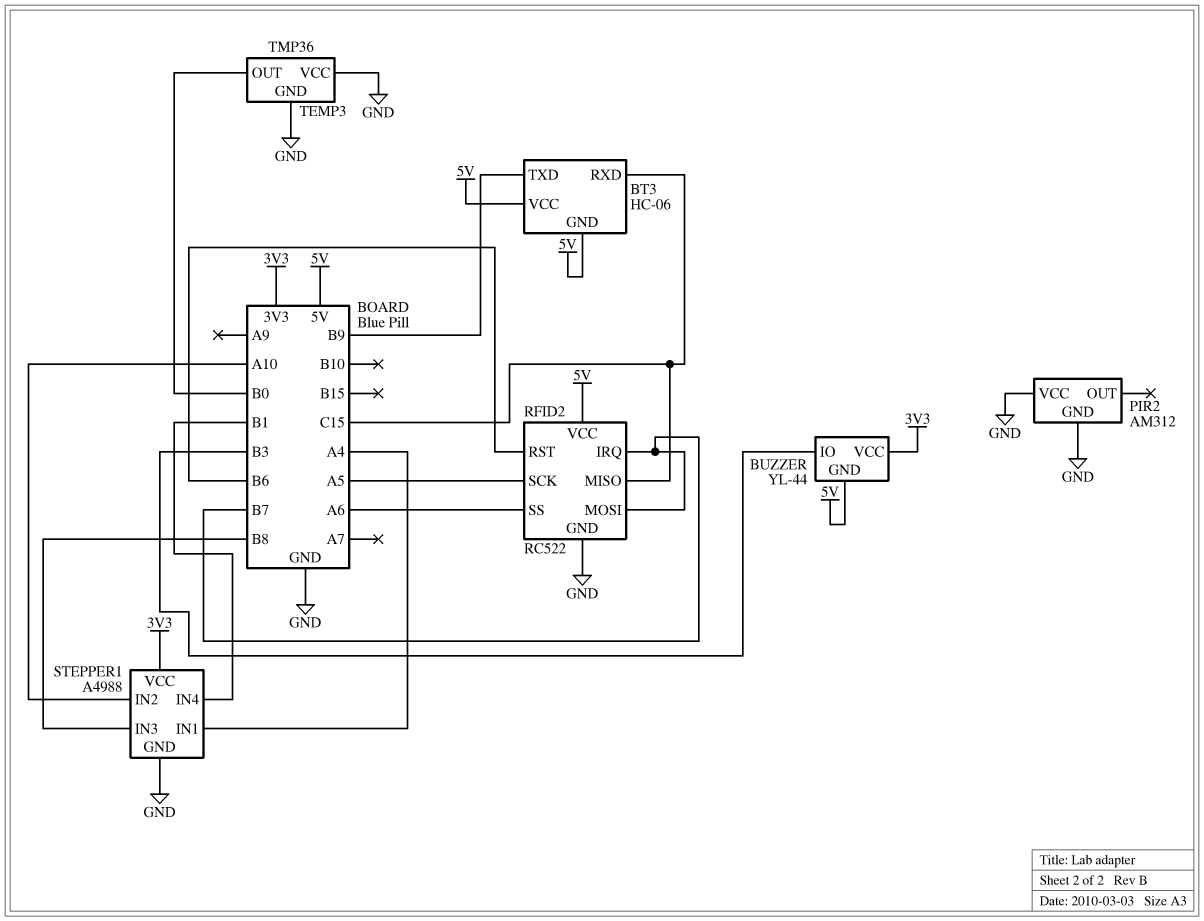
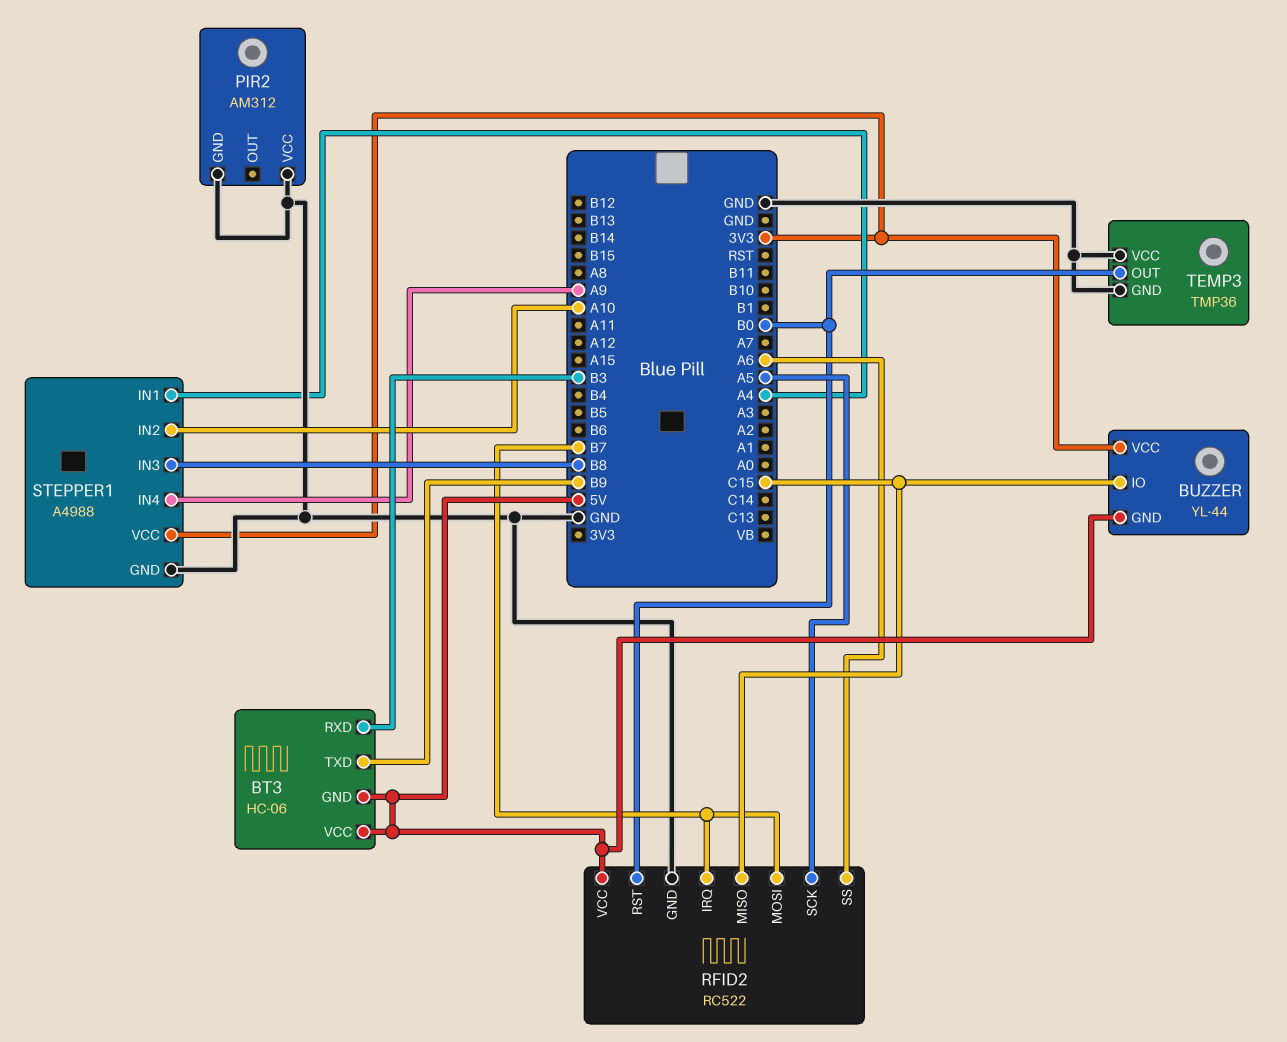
BT3 pin RXD: C15 -> B3
BUZZER pin IO: B3 -> C15
RFID2 pin RST: B6 -> B0
STEPPER1 pin IN4: B1 -> A9

